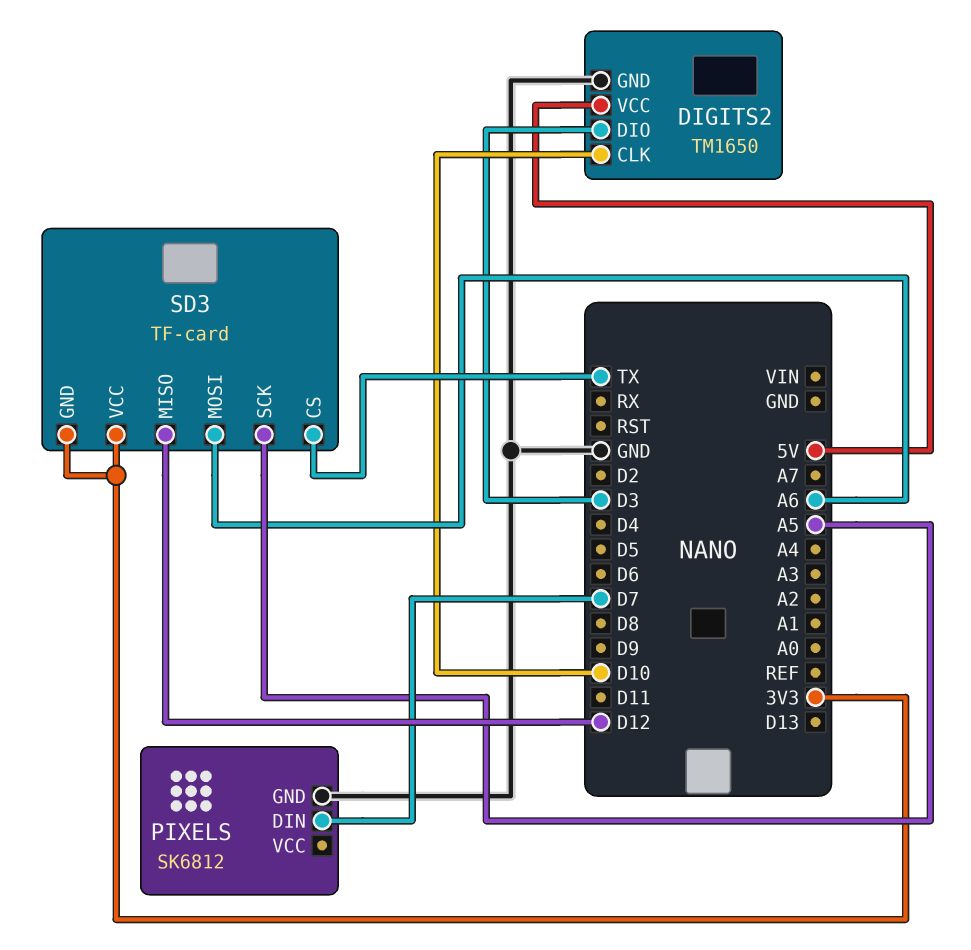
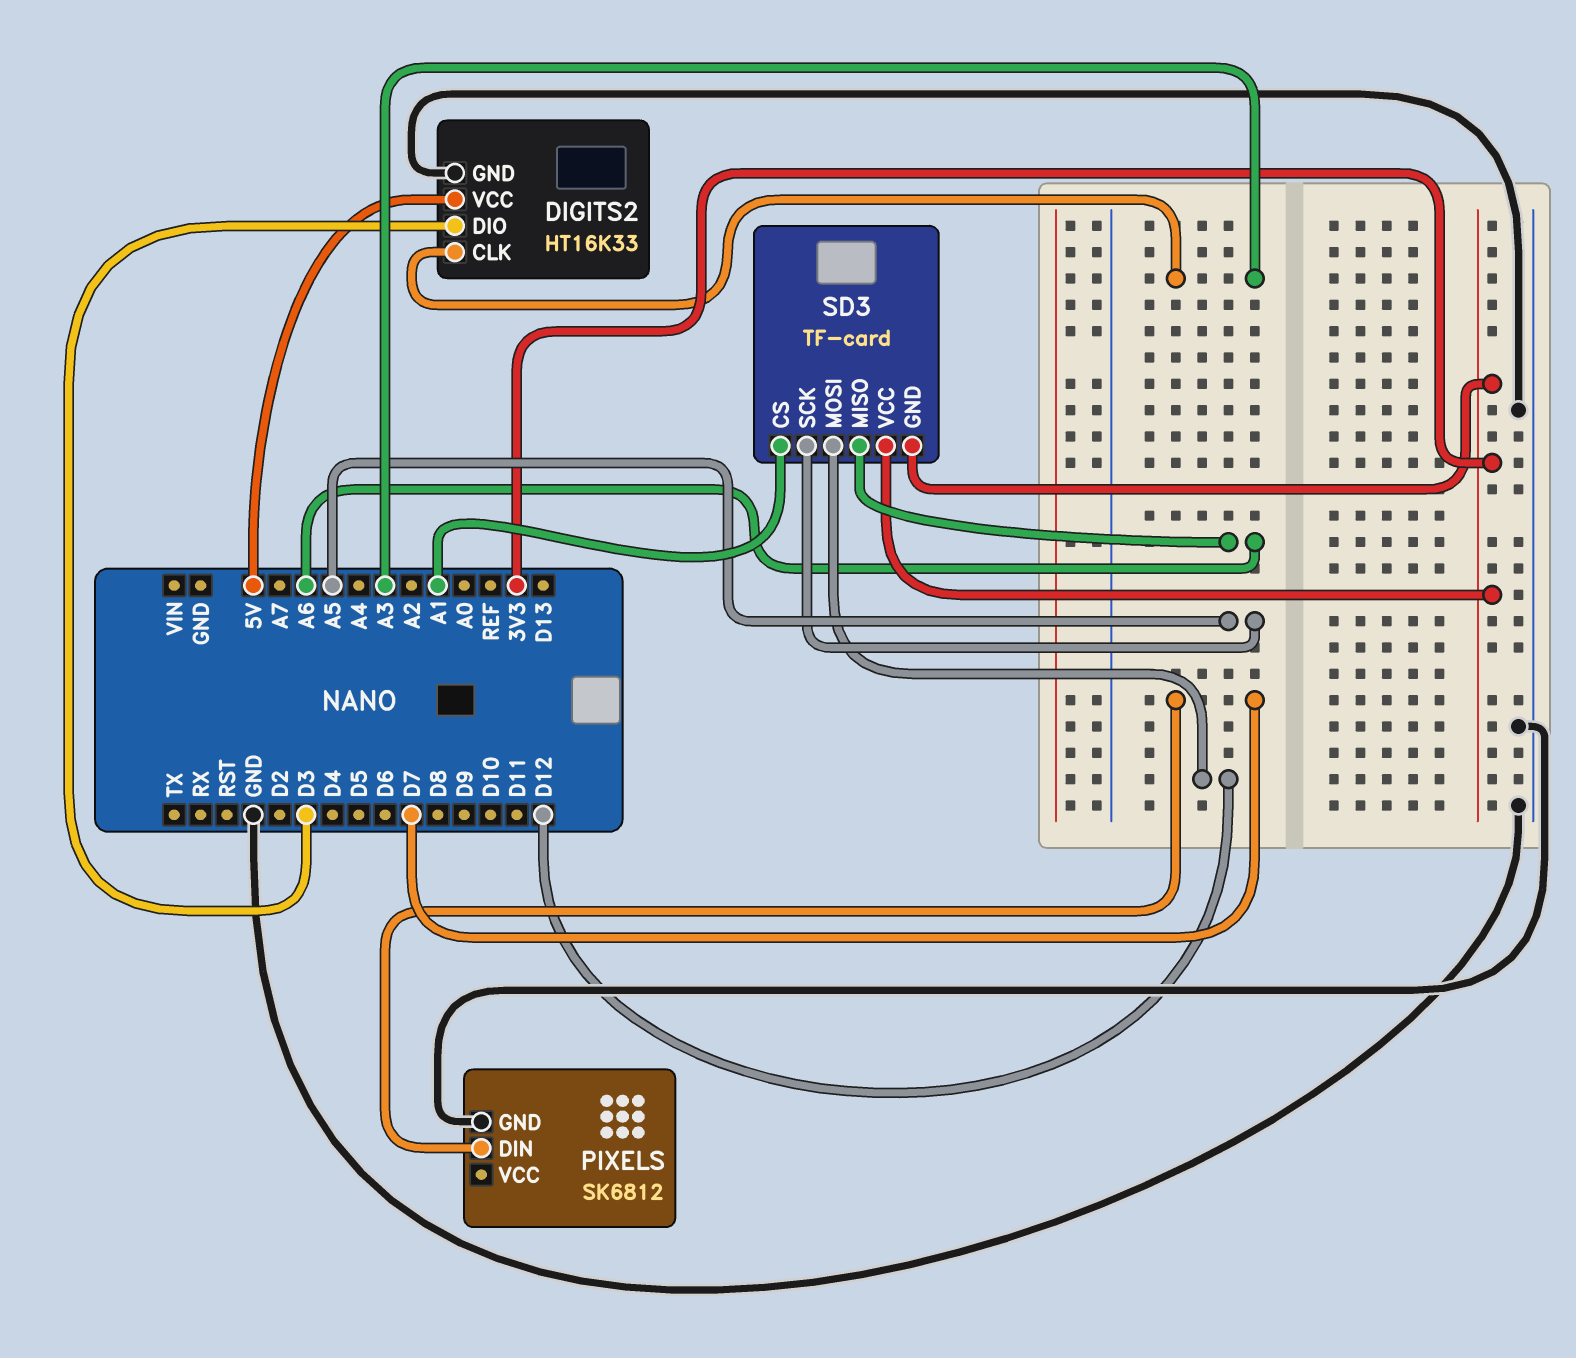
DIGITS2: TM1650 -> HT16K33
DIGITS2 pin CLK: D10 -> A3
SD3 pin CS: TX -> A1
SD3 pin MISO: D12 -> A6
SD3 pin MOSI: A6 -> D12

